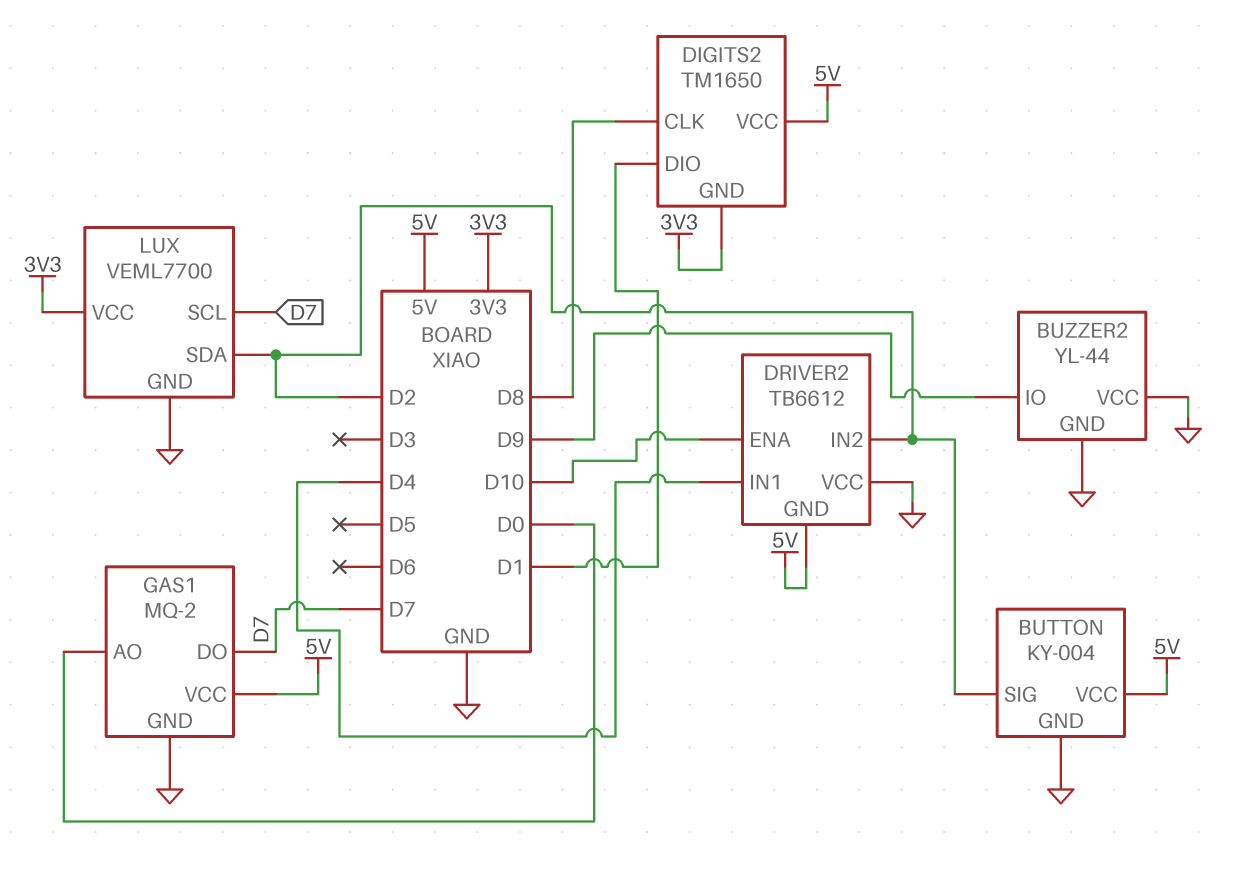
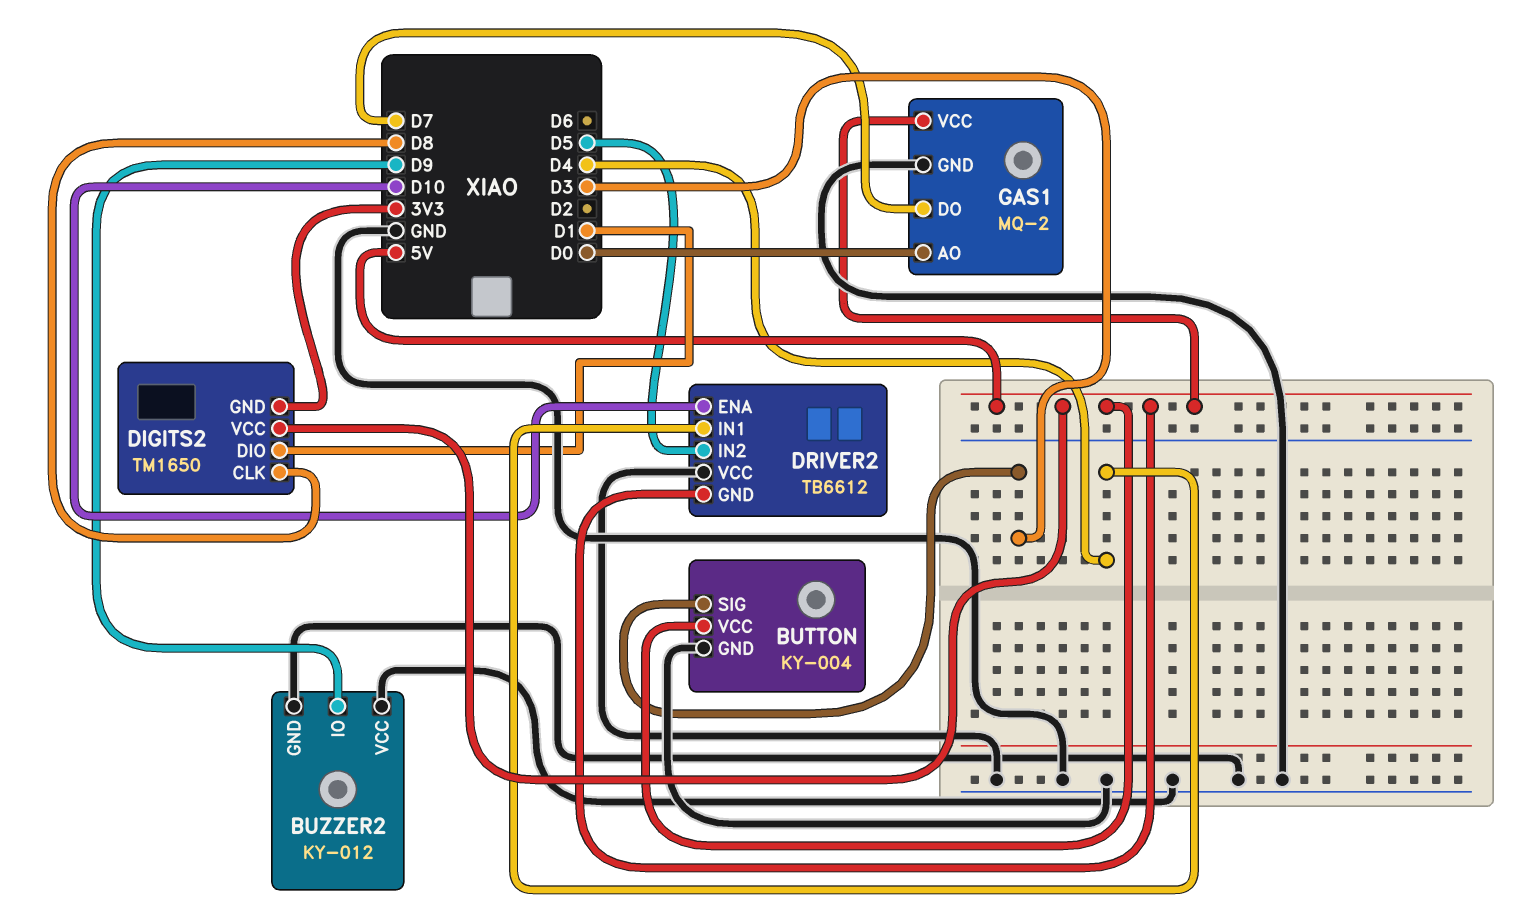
BUTTON pin SIG: D2 -> D3
BUZZER2: YL-44 -> KY-012
DRIVER2 pin IN2: D2 -> D5
LUX: VEML7700 -> none
LUX pin GND: GND -> none
LUX pin SCL: D7 -> none
LUX pin SDA: D2 -> none
LUX pin VCC: 3V3 -> none

